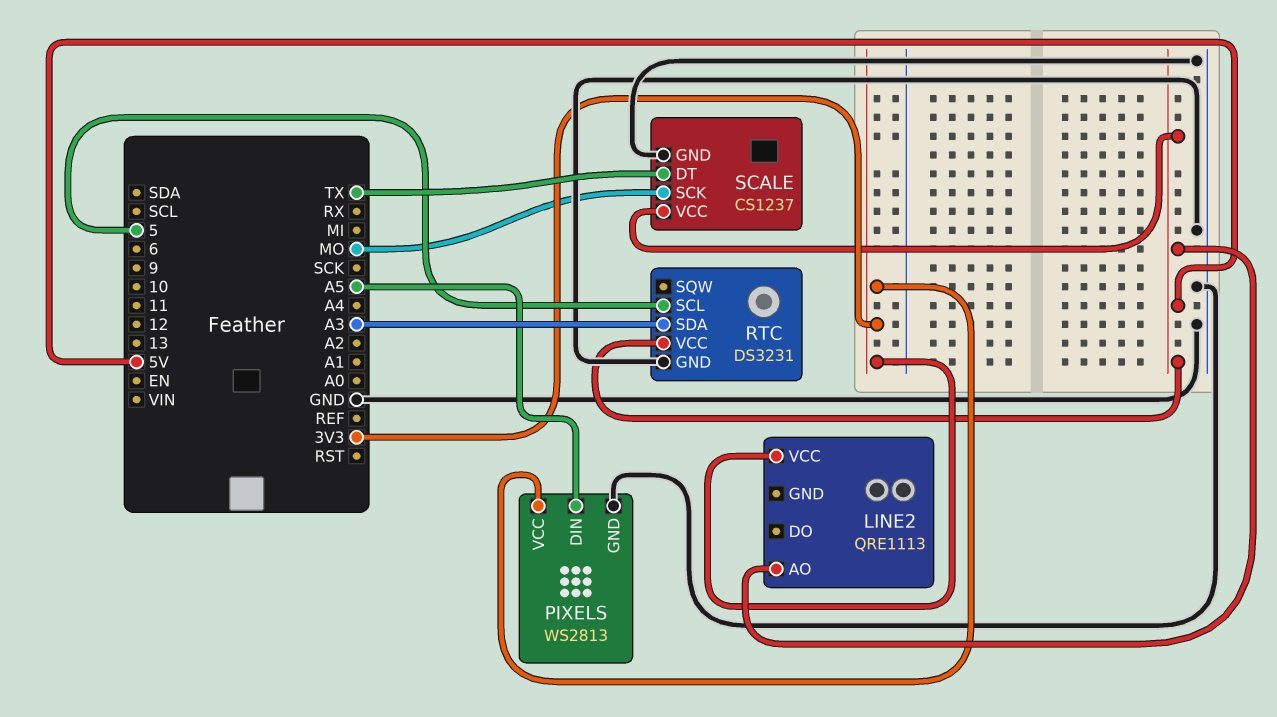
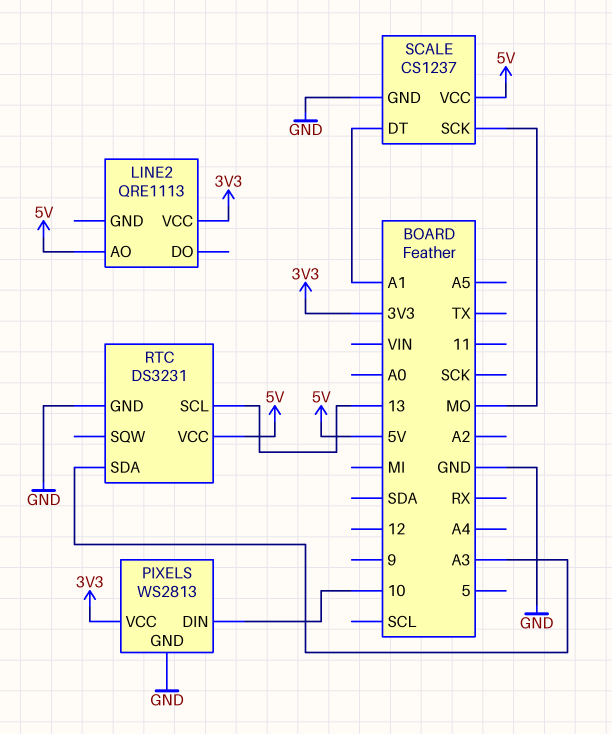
PIXELS pin DIN: A5 -> 10
RTC pin SCL: 5 -> 13
SCALE pin DT: TX -> A1

